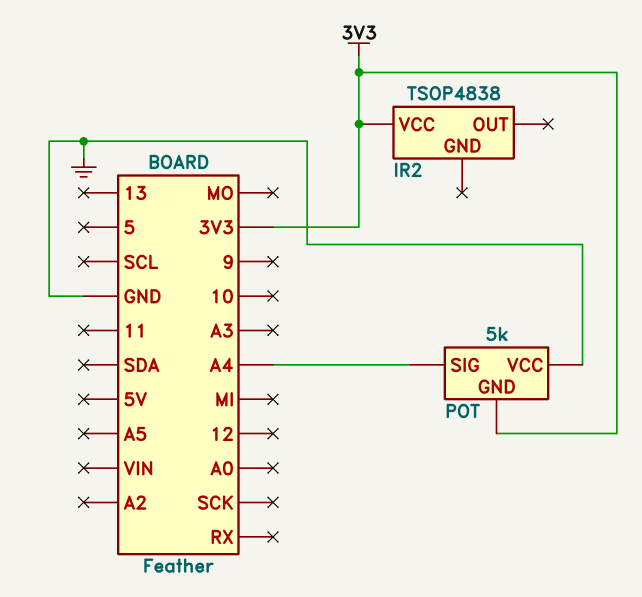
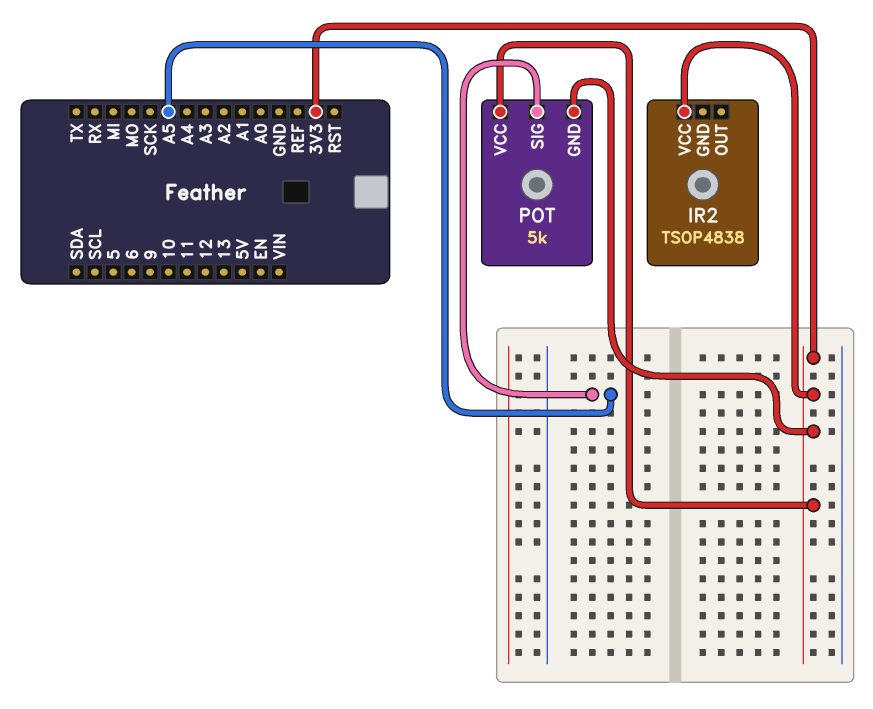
POT pin SIG: A4 -> A5
POT pin VCC: GND -> 3V3

